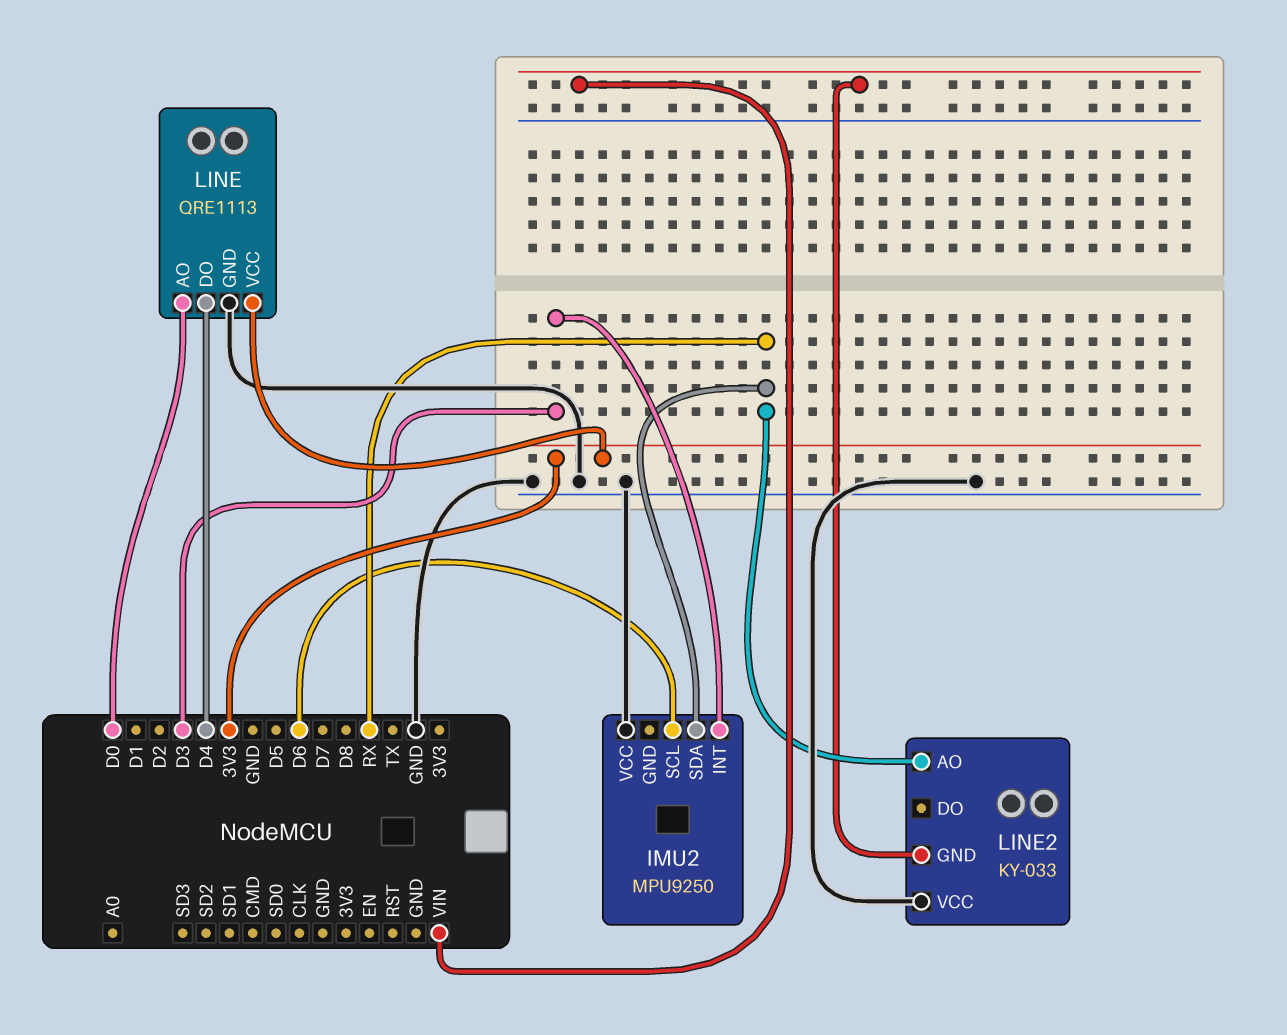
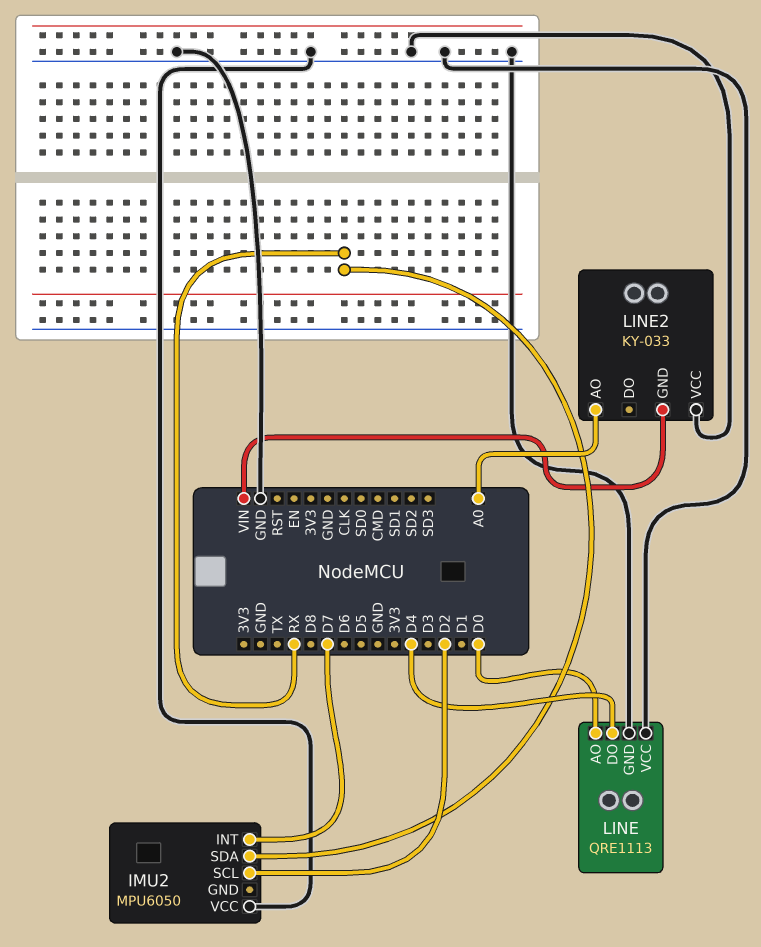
IMU2: MPU9250 -> MPU6050
IMU2 pin INT: D3 -> D7
IMU2 pin SCL: D6 -> D2
LINE pin VCC: 3V3 -> GND
LINE2 pin AO: RX -> A0

